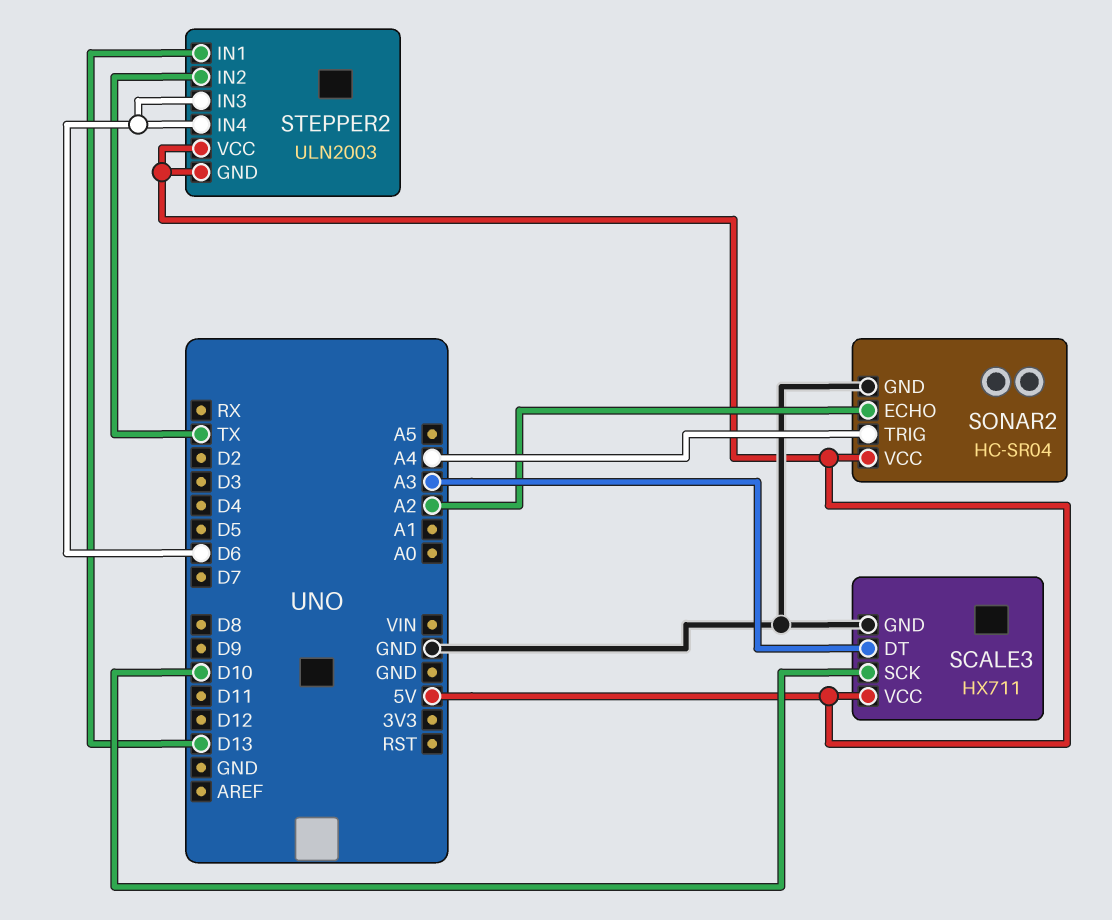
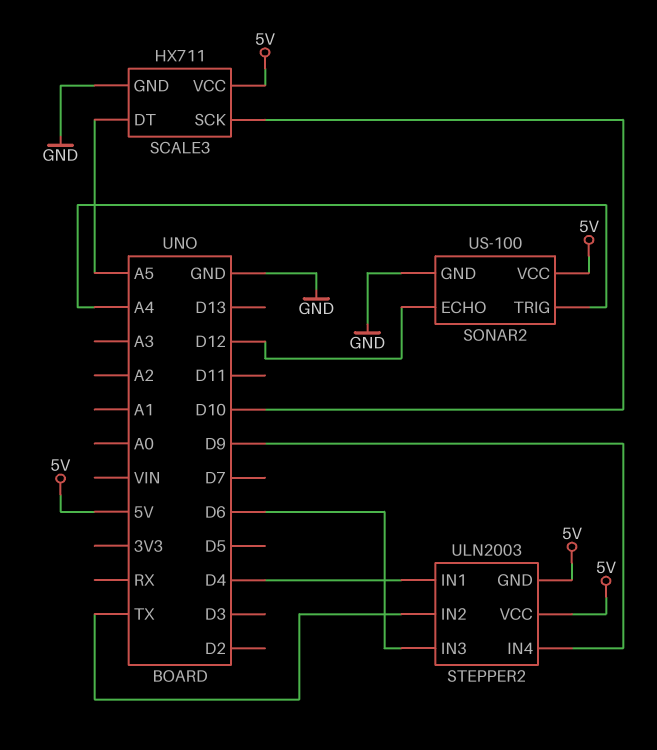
SCALE3 pin DT: A3 -> A5
SONAR2: HC-SR04 -> US-100
SONAR2 pin ECHO: A2 -> D12
STEPPER2 pin IN1: D13 -> D4
STEPPER2 pin IN4: D6 -> D9

